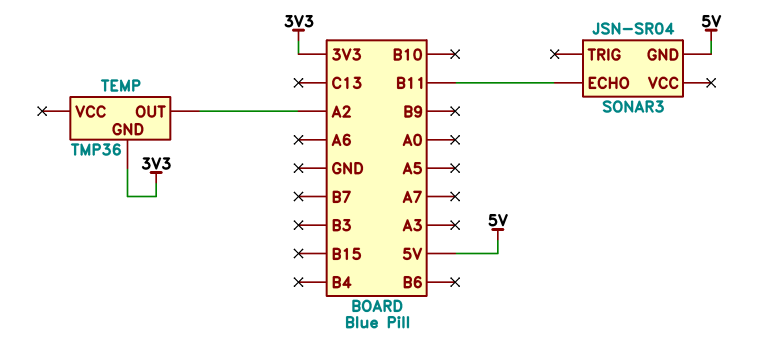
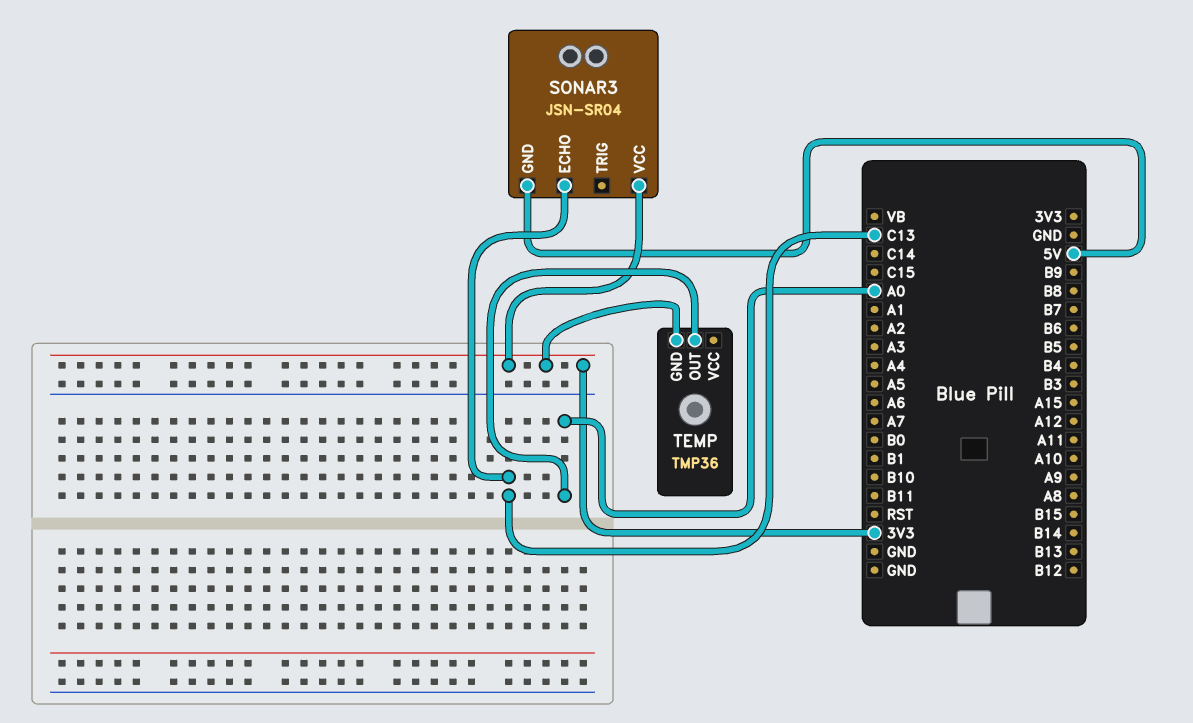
SONAR3 pin ECHO: B11 -> C13
SONAR3 pin VCC: none -> 3V3
TEMP pin OUT: A2 -> A0

